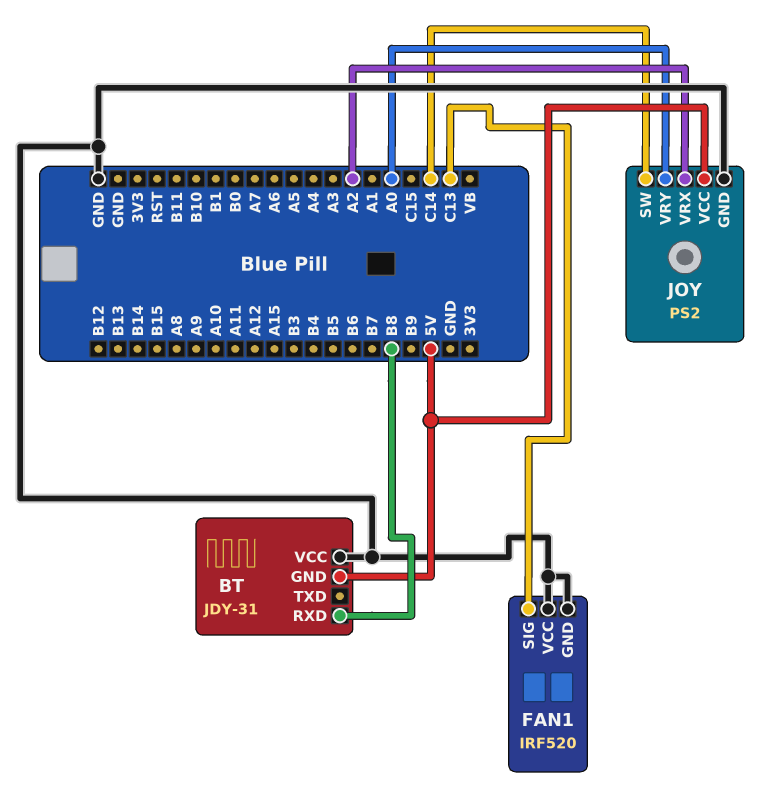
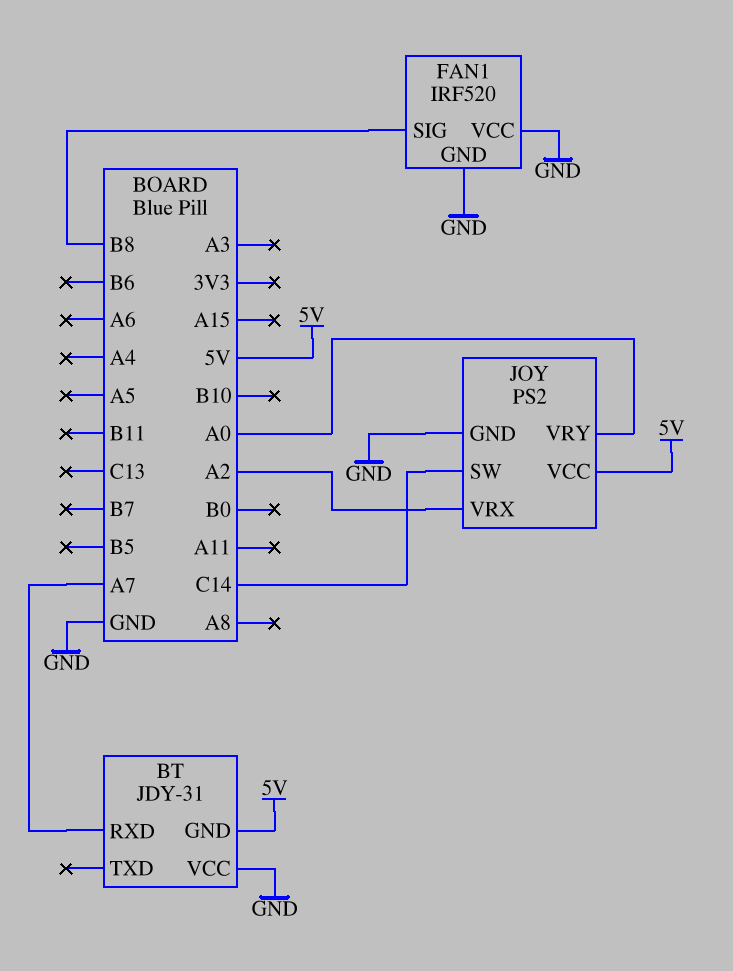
BT pin RXD: B8 -> A7
FAN1 pin SIG: C13 -> B8

